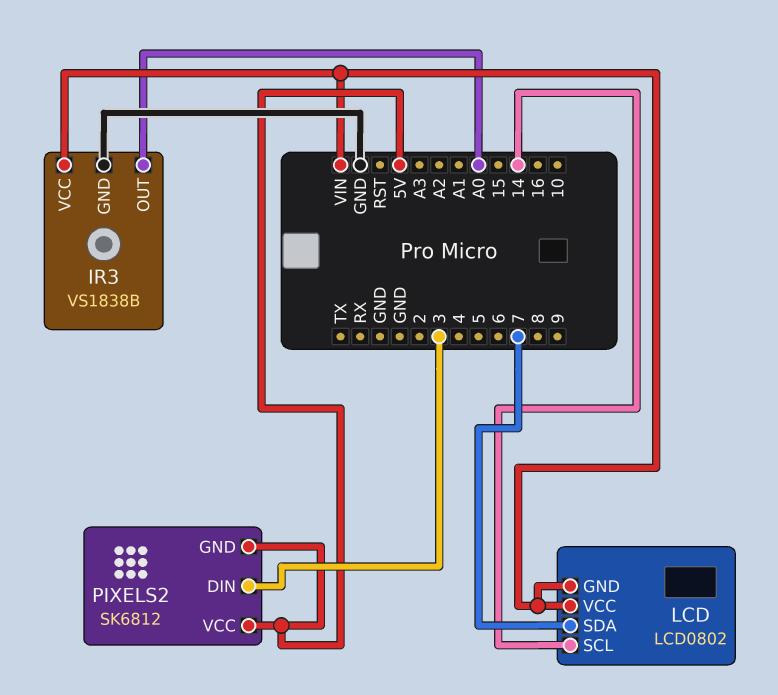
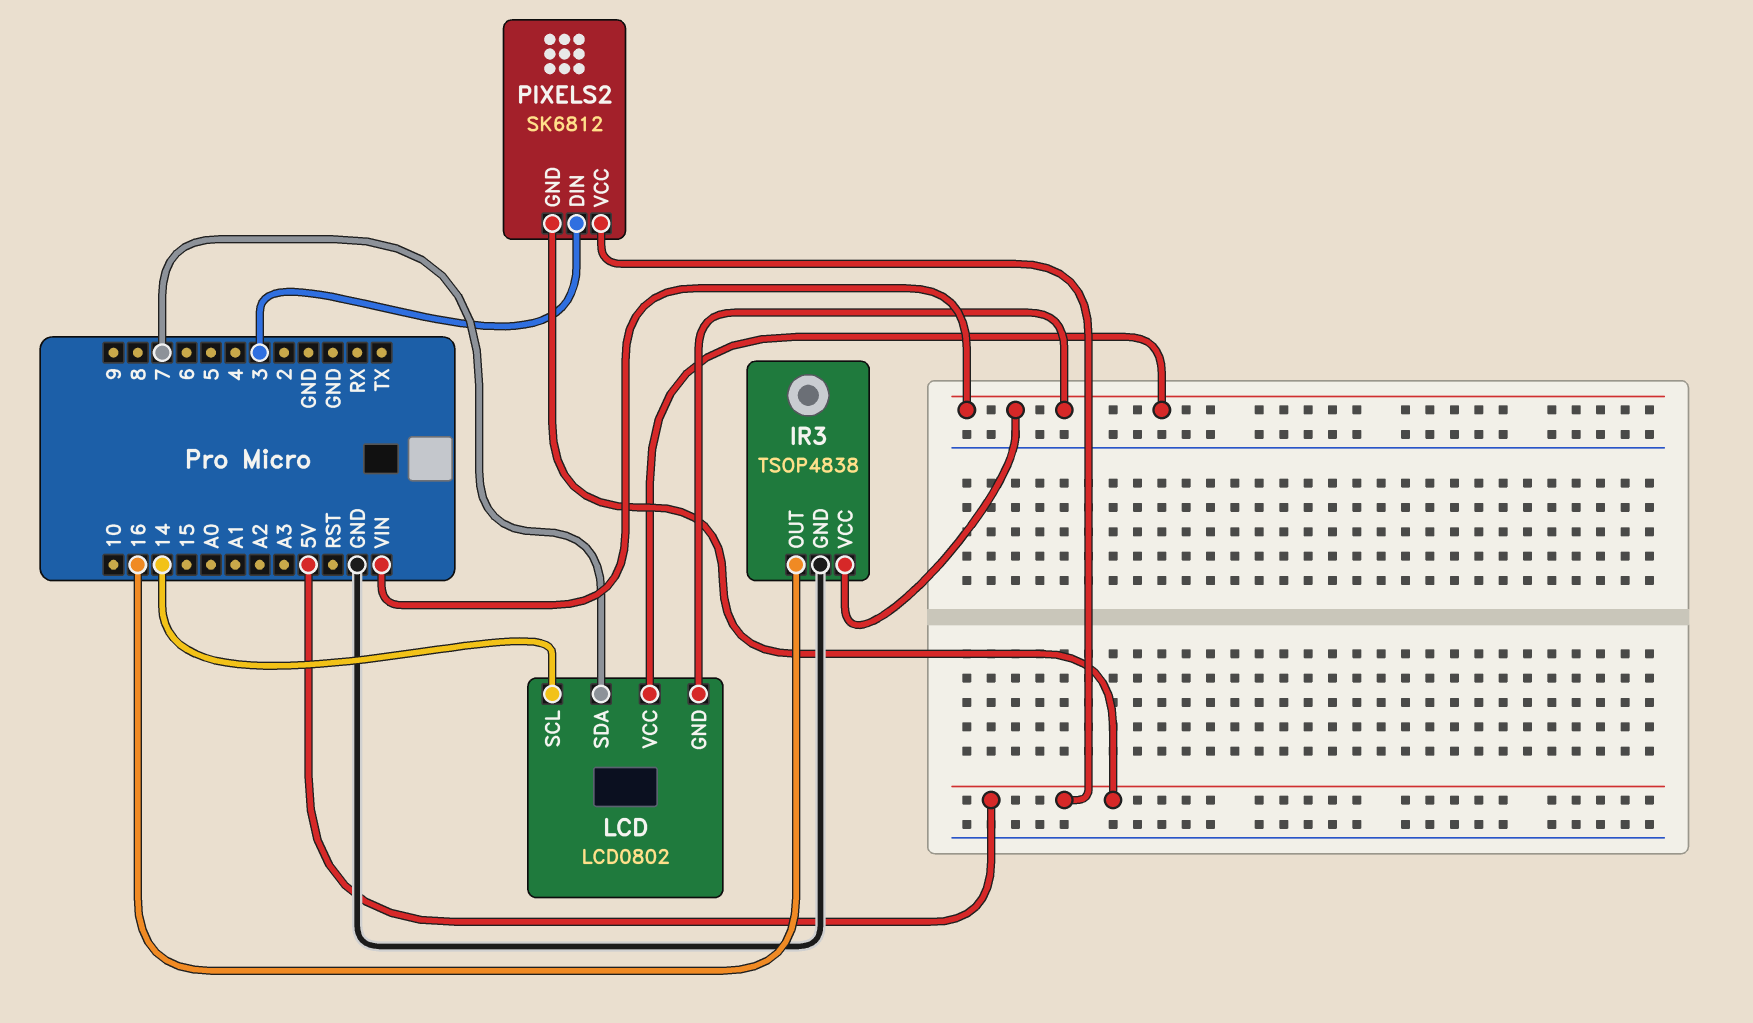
IR3: VS1838B -> TSOP4838
IR3 pin OUT: A0 -> 16

